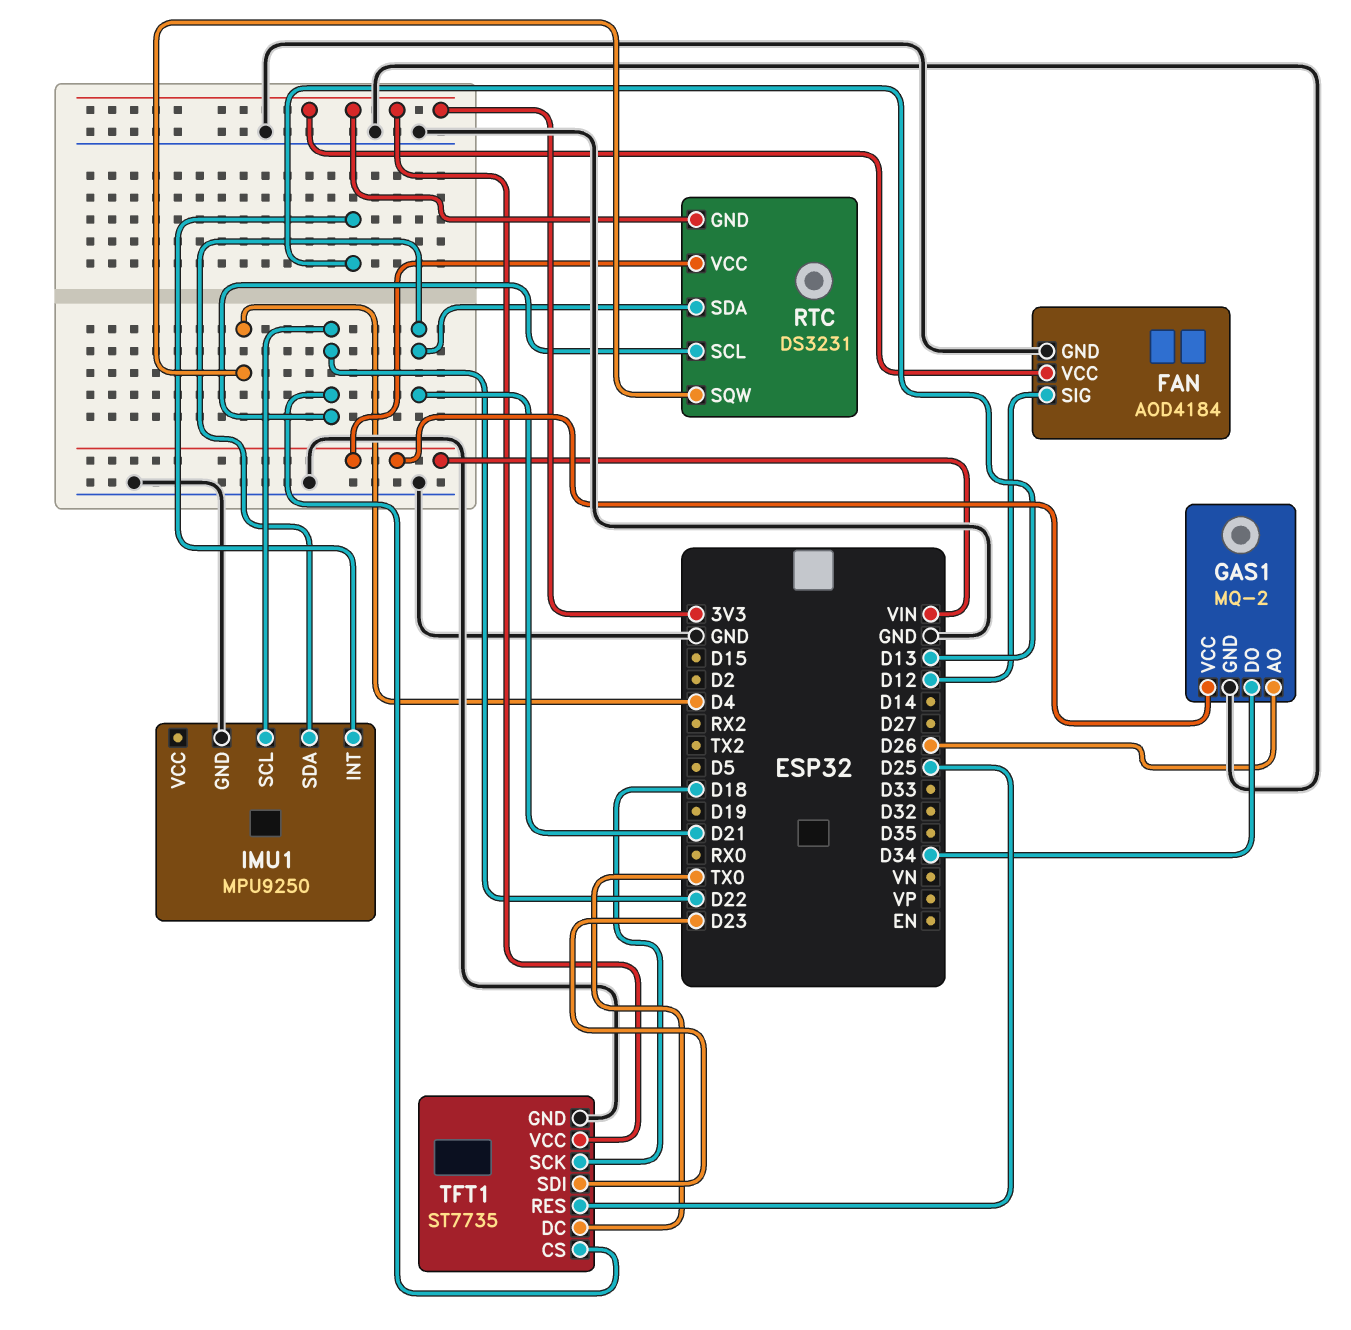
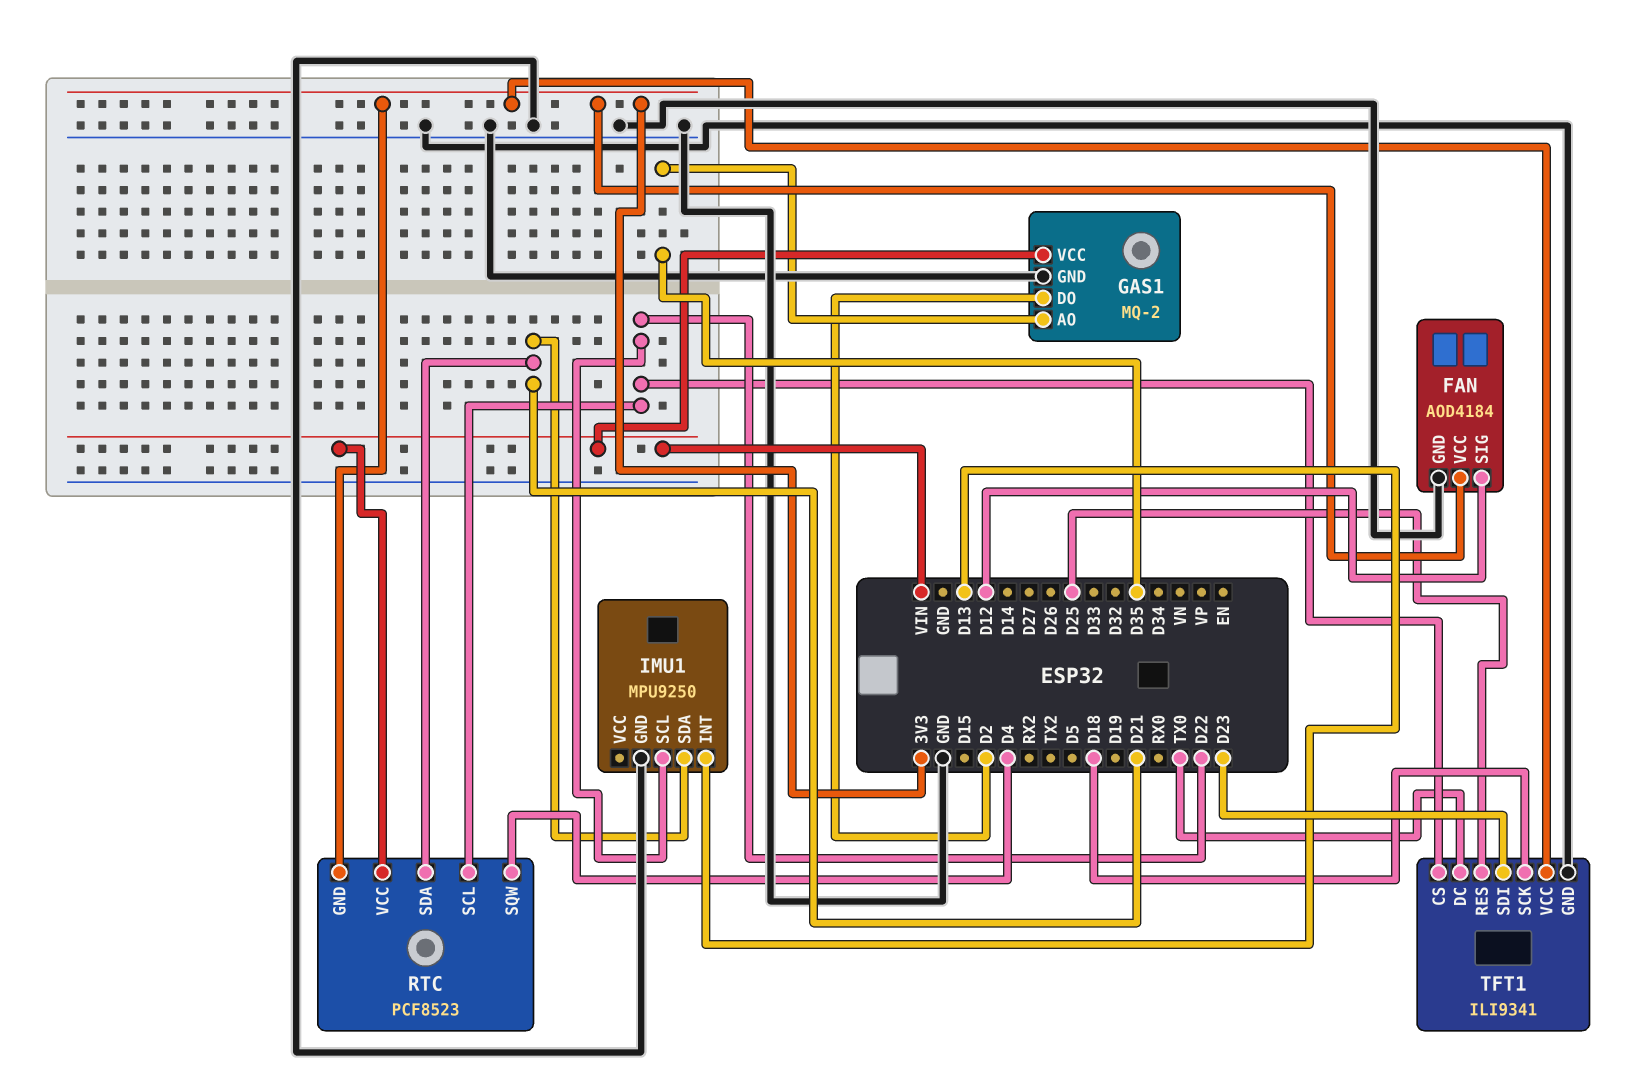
GAS1 pin AO: D26 -> D35
GAS1 pin DO: D34 -> D2
RTC: DS3231 -> PCF8523
TFT1: ST7735 -> ILI9341

